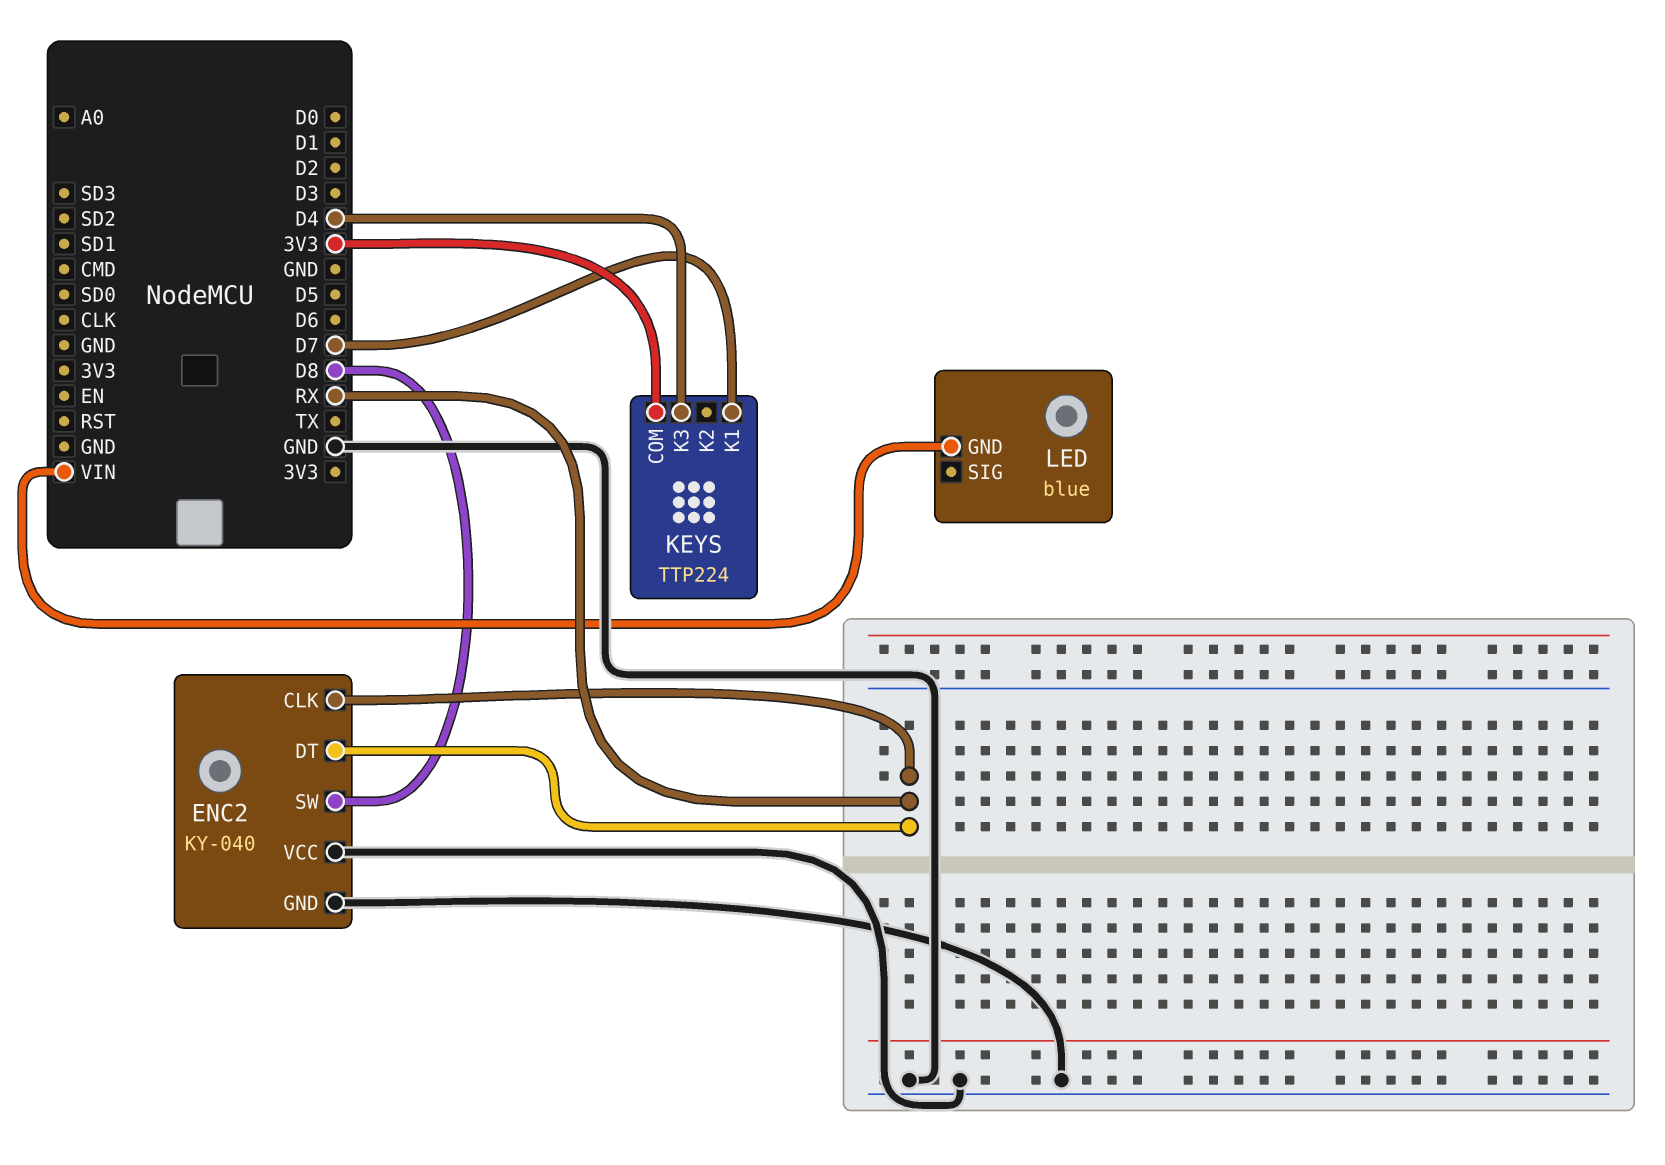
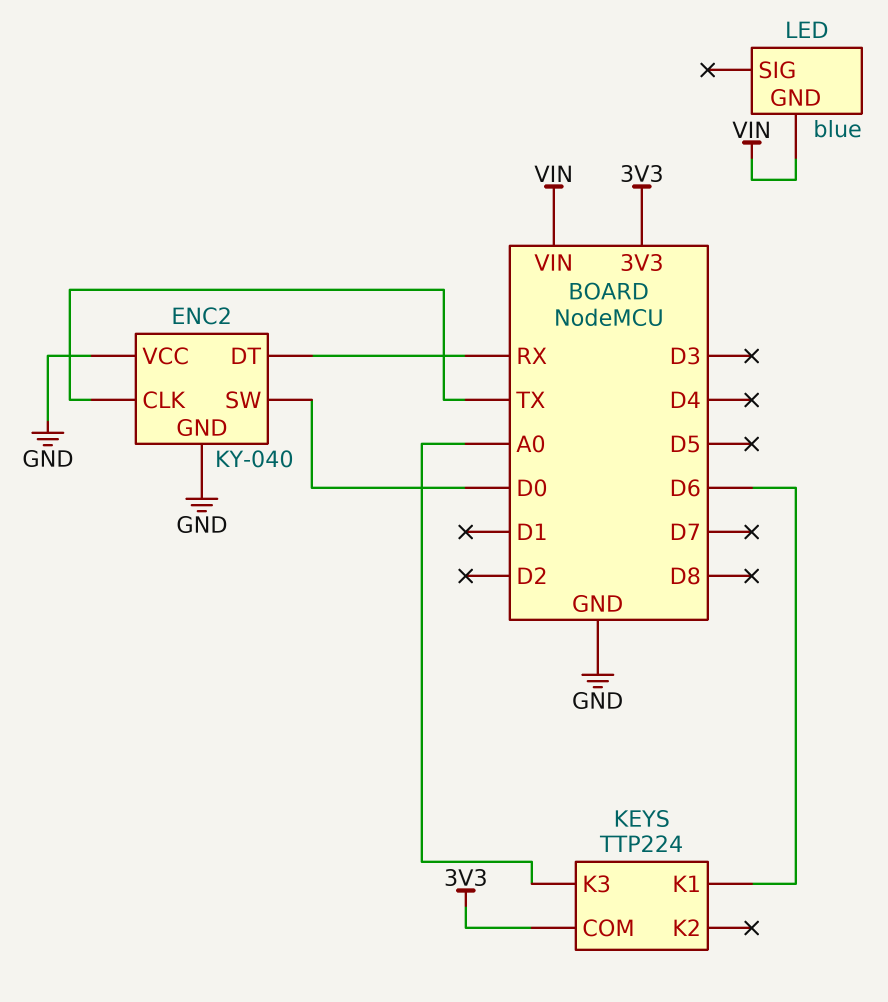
ENC2 pin CLK: RX -> TX
ENC2 pin SW: D8 -> D0
KEYS pin K1: D7 -> D6
KEYS pin K3: D4 -> A0

